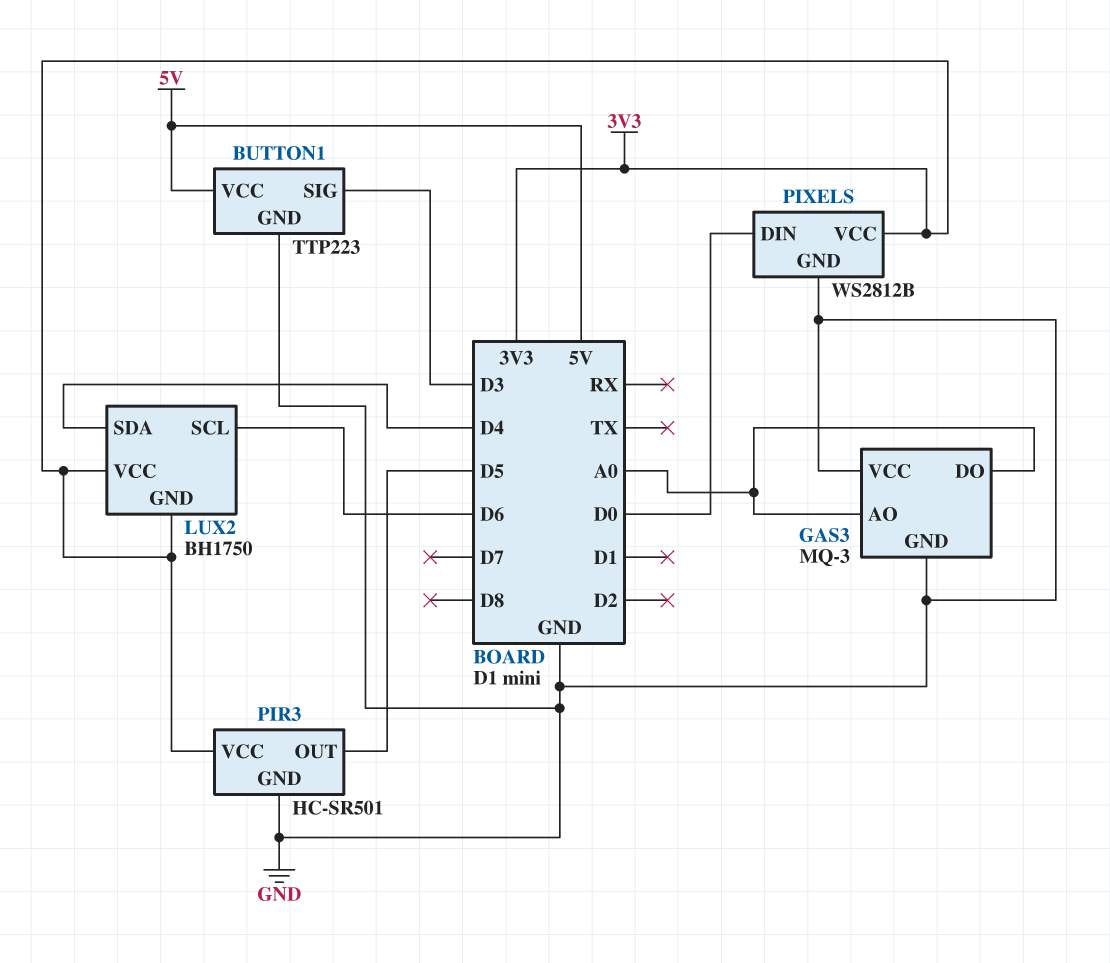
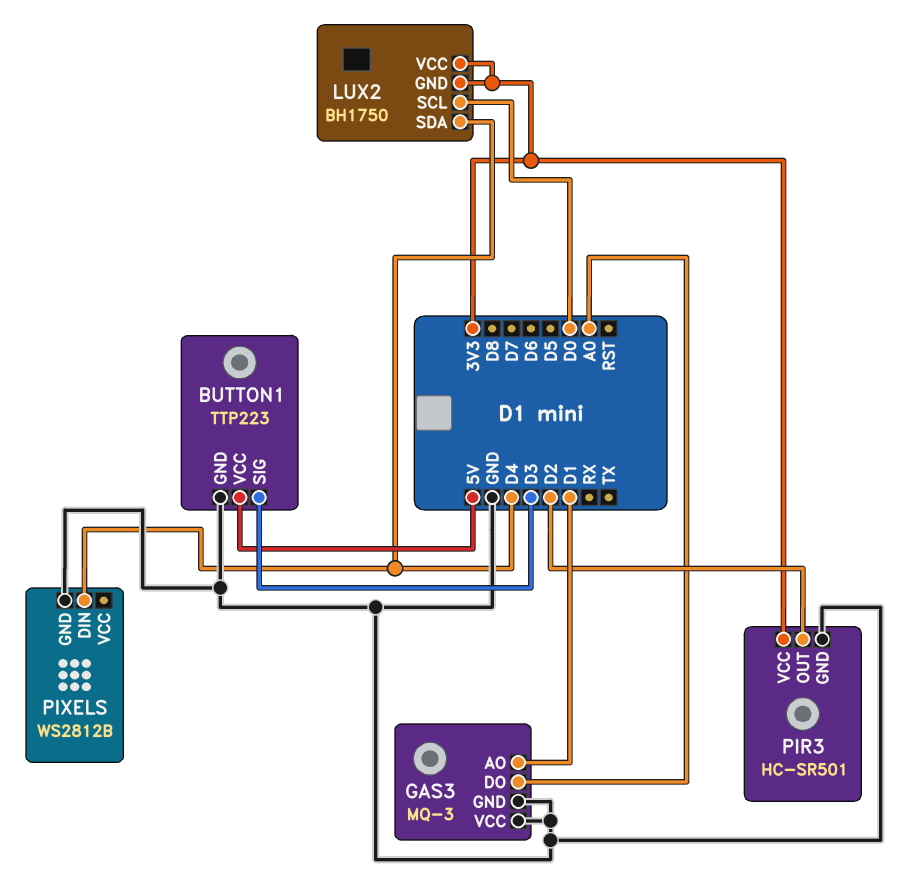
GAS3 pin AO: A0 -> D1
LUX2 pin SCL: D6 -> D0
PIR3 pin OUT: D5 -> D2
PIXELS pin DIN: D0 -> D4
PIXELS pin VCC: 3V3 -> none

